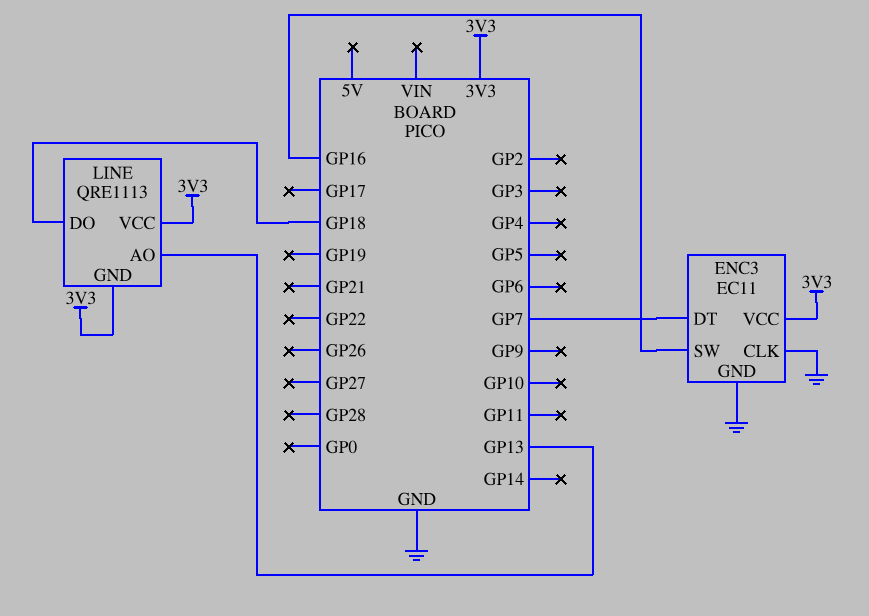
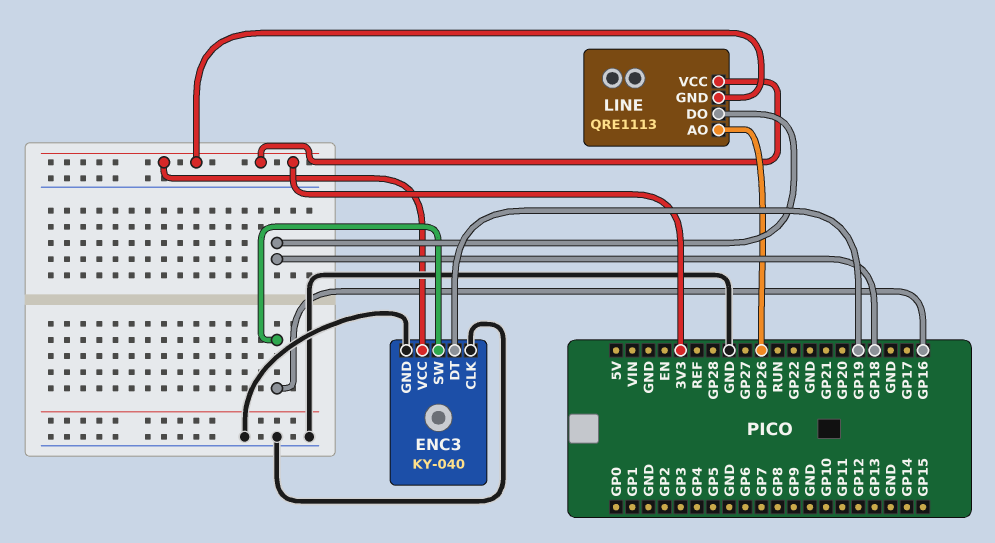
ENC3: EC11 -> KY-040
ENC3 pin DT: GP7 -> GP19
LINE pin AO: GP13 -> GP26

